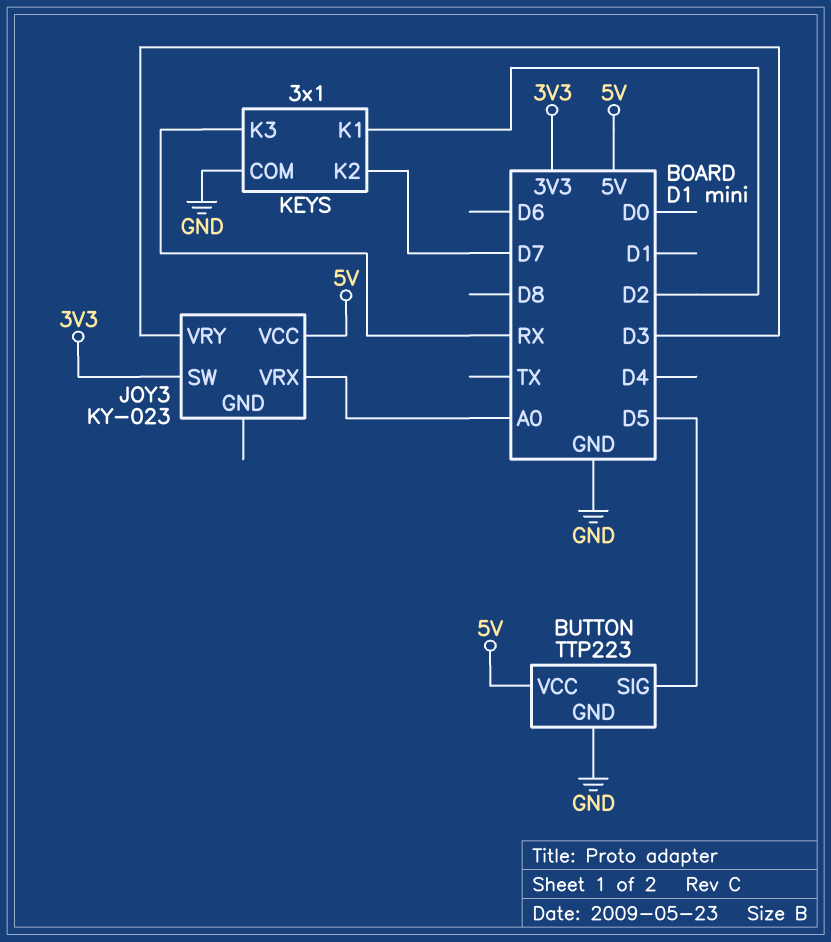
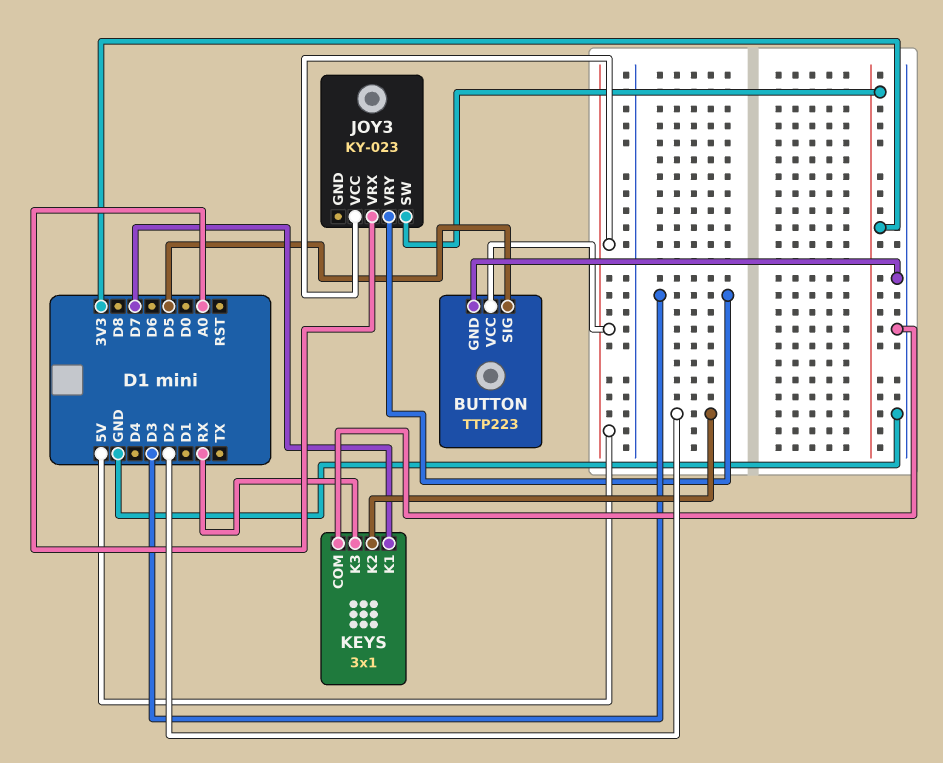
KEYS pin K1: D2 -> D7
KEYS pin K2: D7 -> D2

